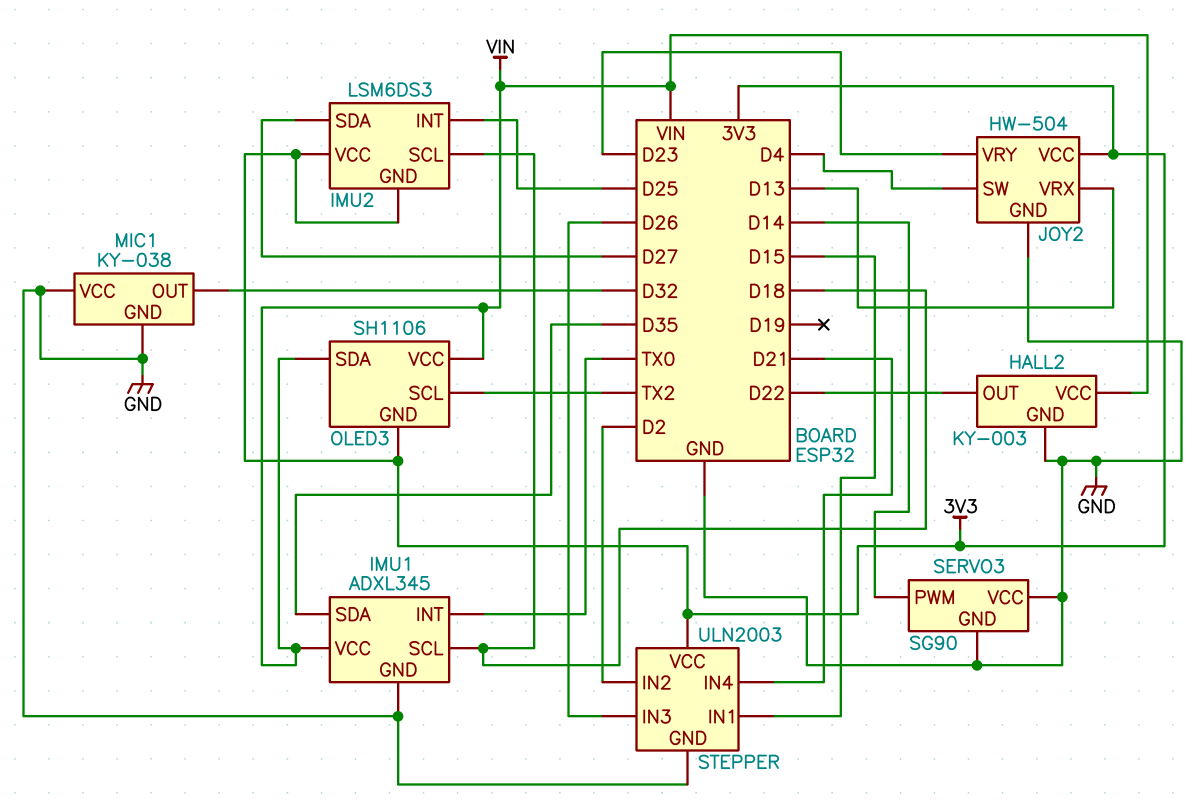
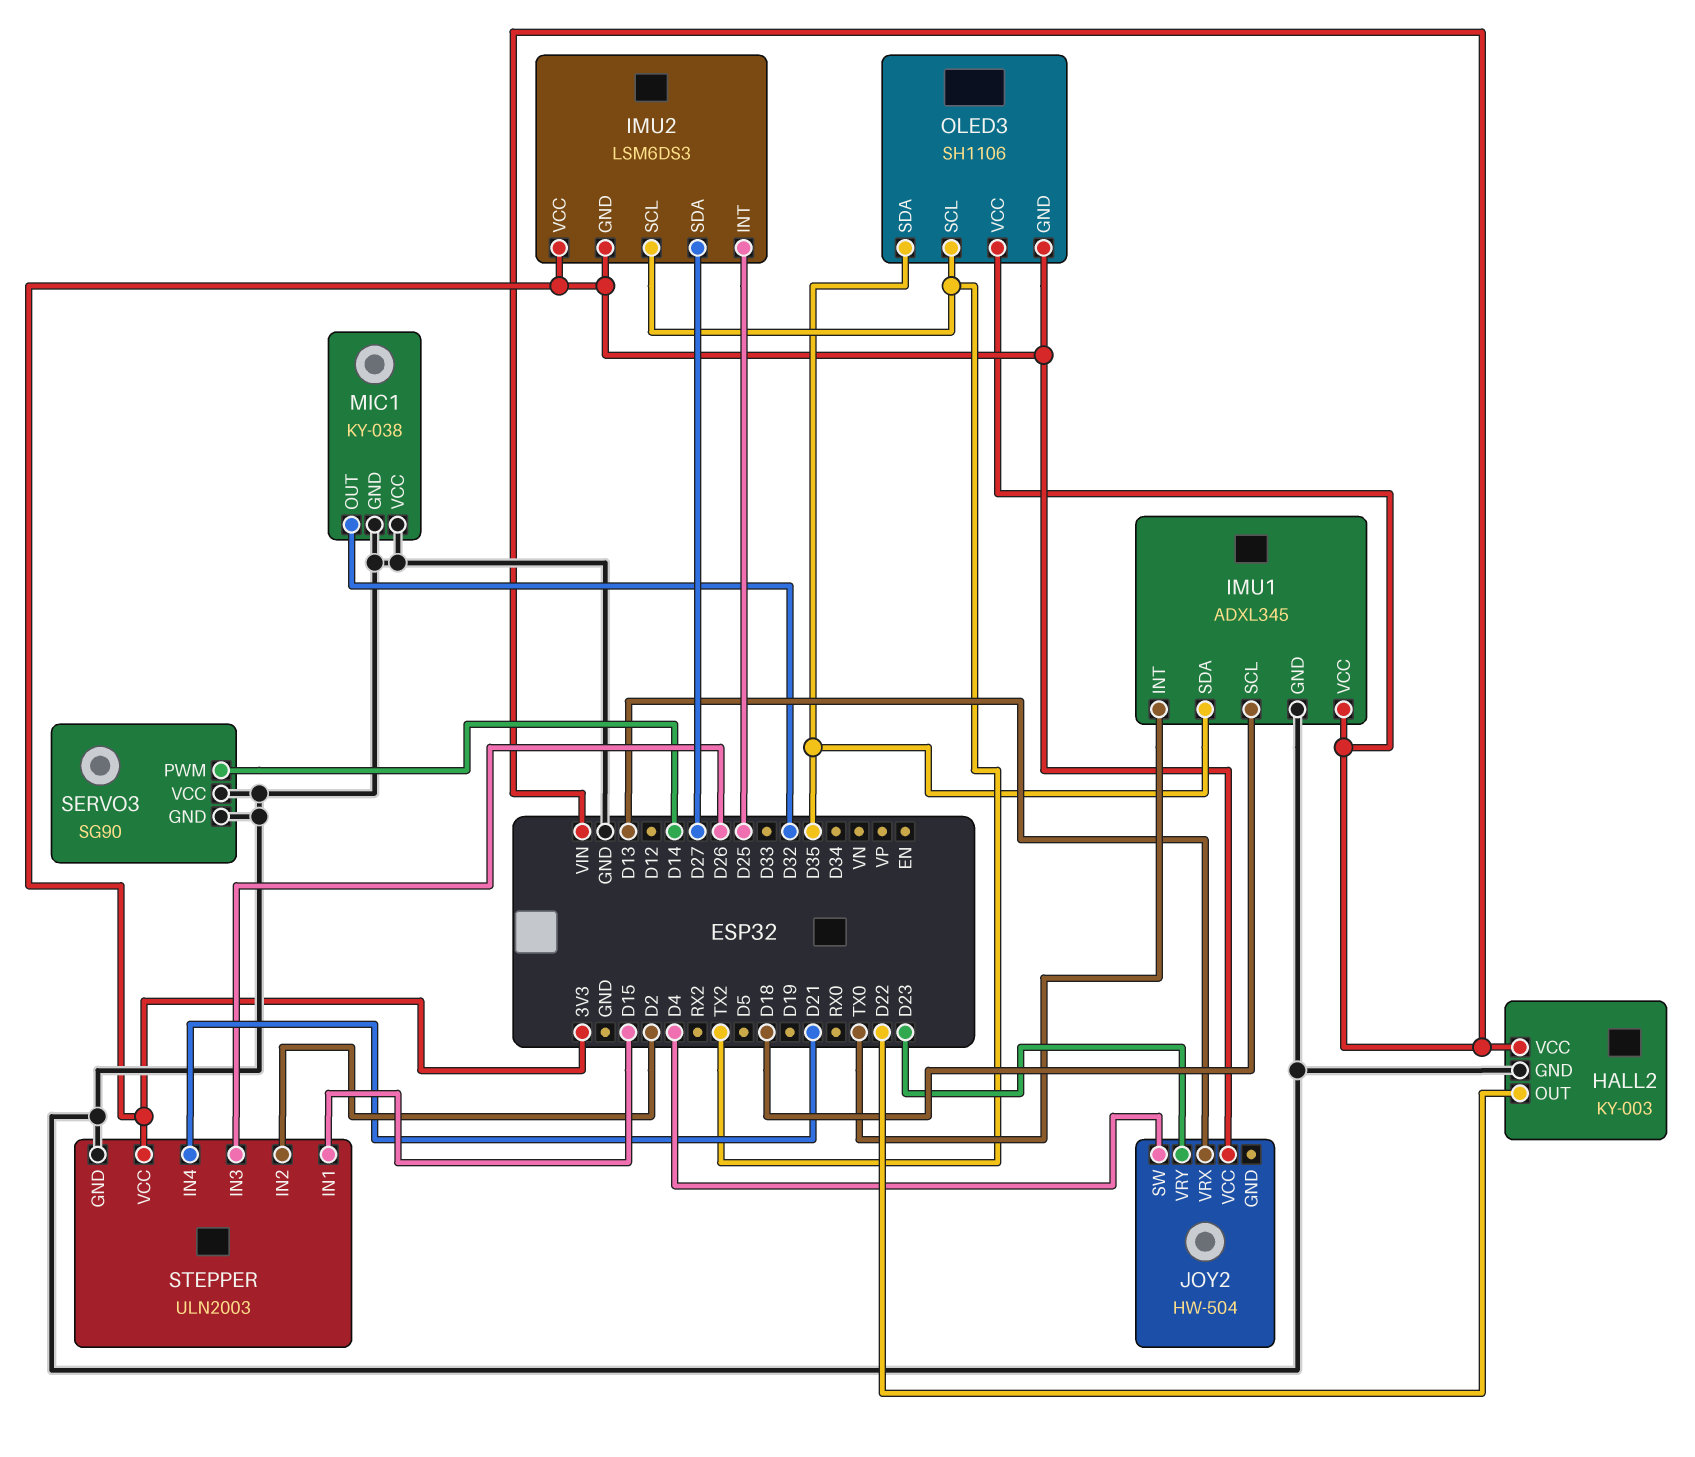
IMU2 pin SCL: D18 -> TX2
JOY2 pin GND: GND -> none
OLED3 pin SDA: VIN -> D35

